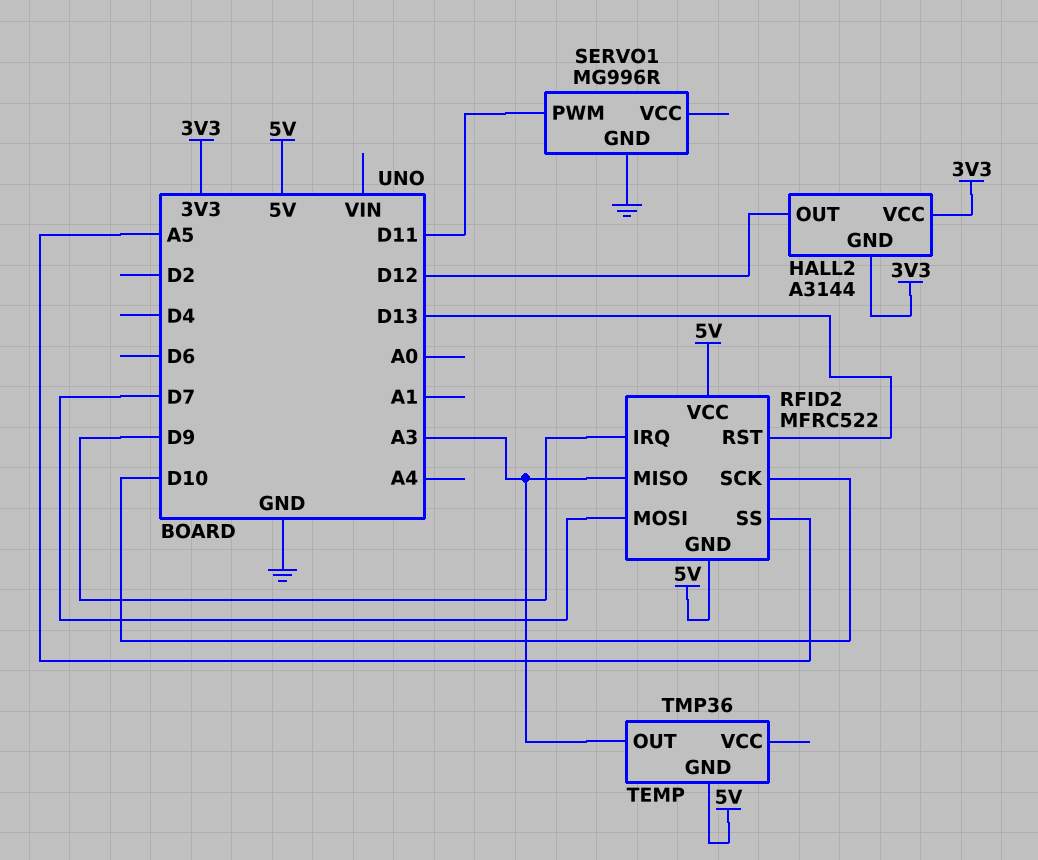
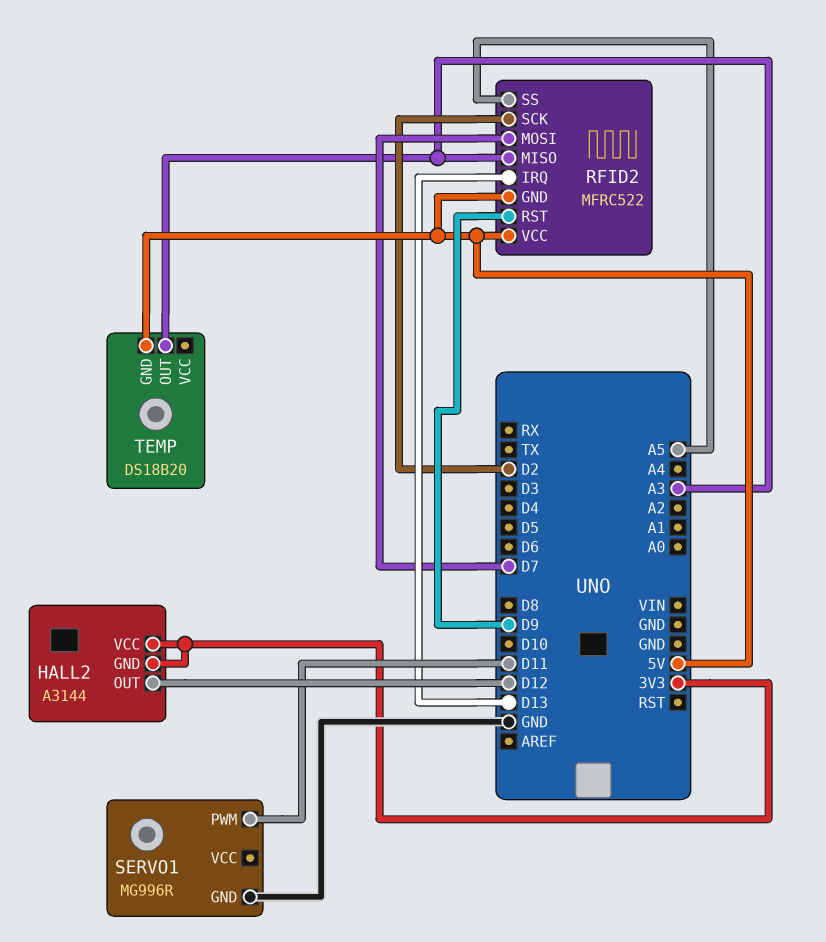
RFID2 pin IRQ: D9 -> D13
RFID2 pin RST: D13 -> D9
RFID2 pin SCK: D10 -> D2
TEMP: TMP36 -> DS18B20

